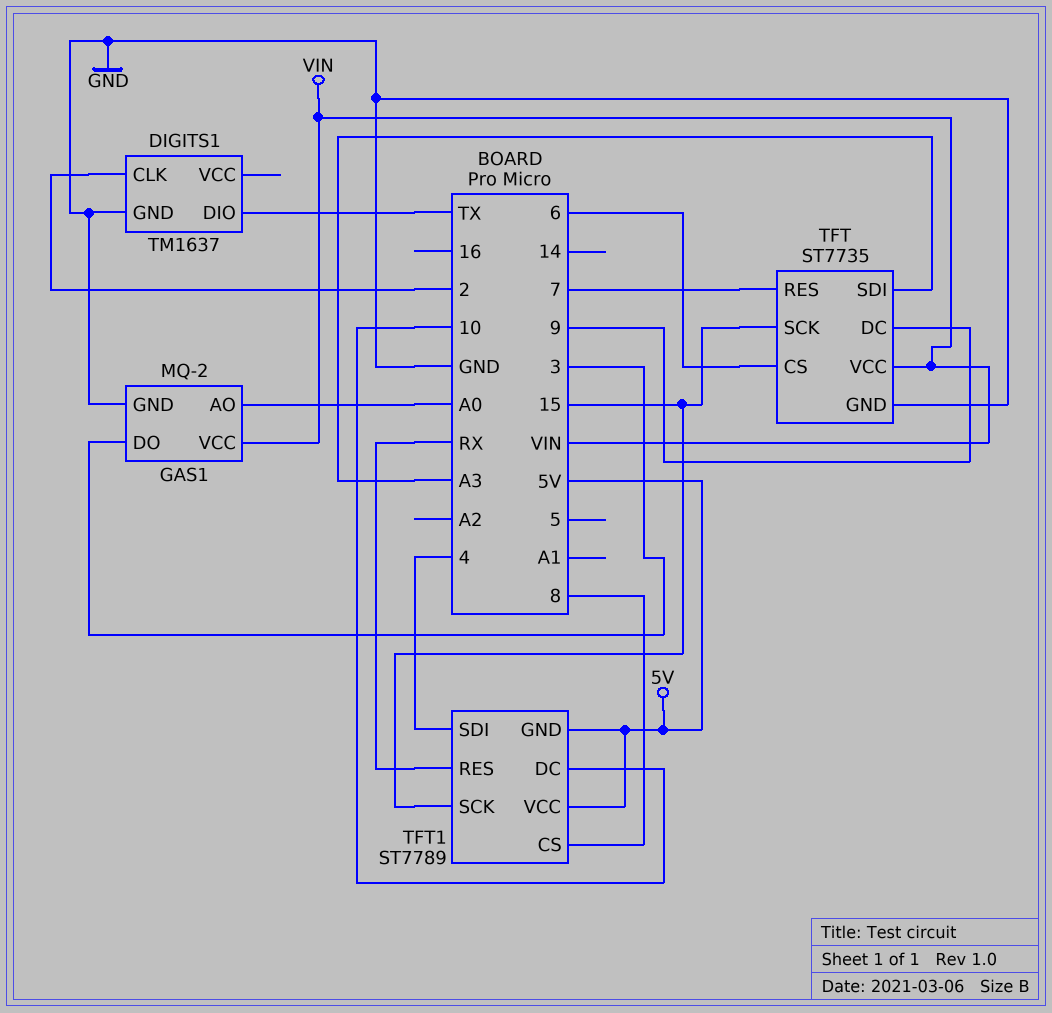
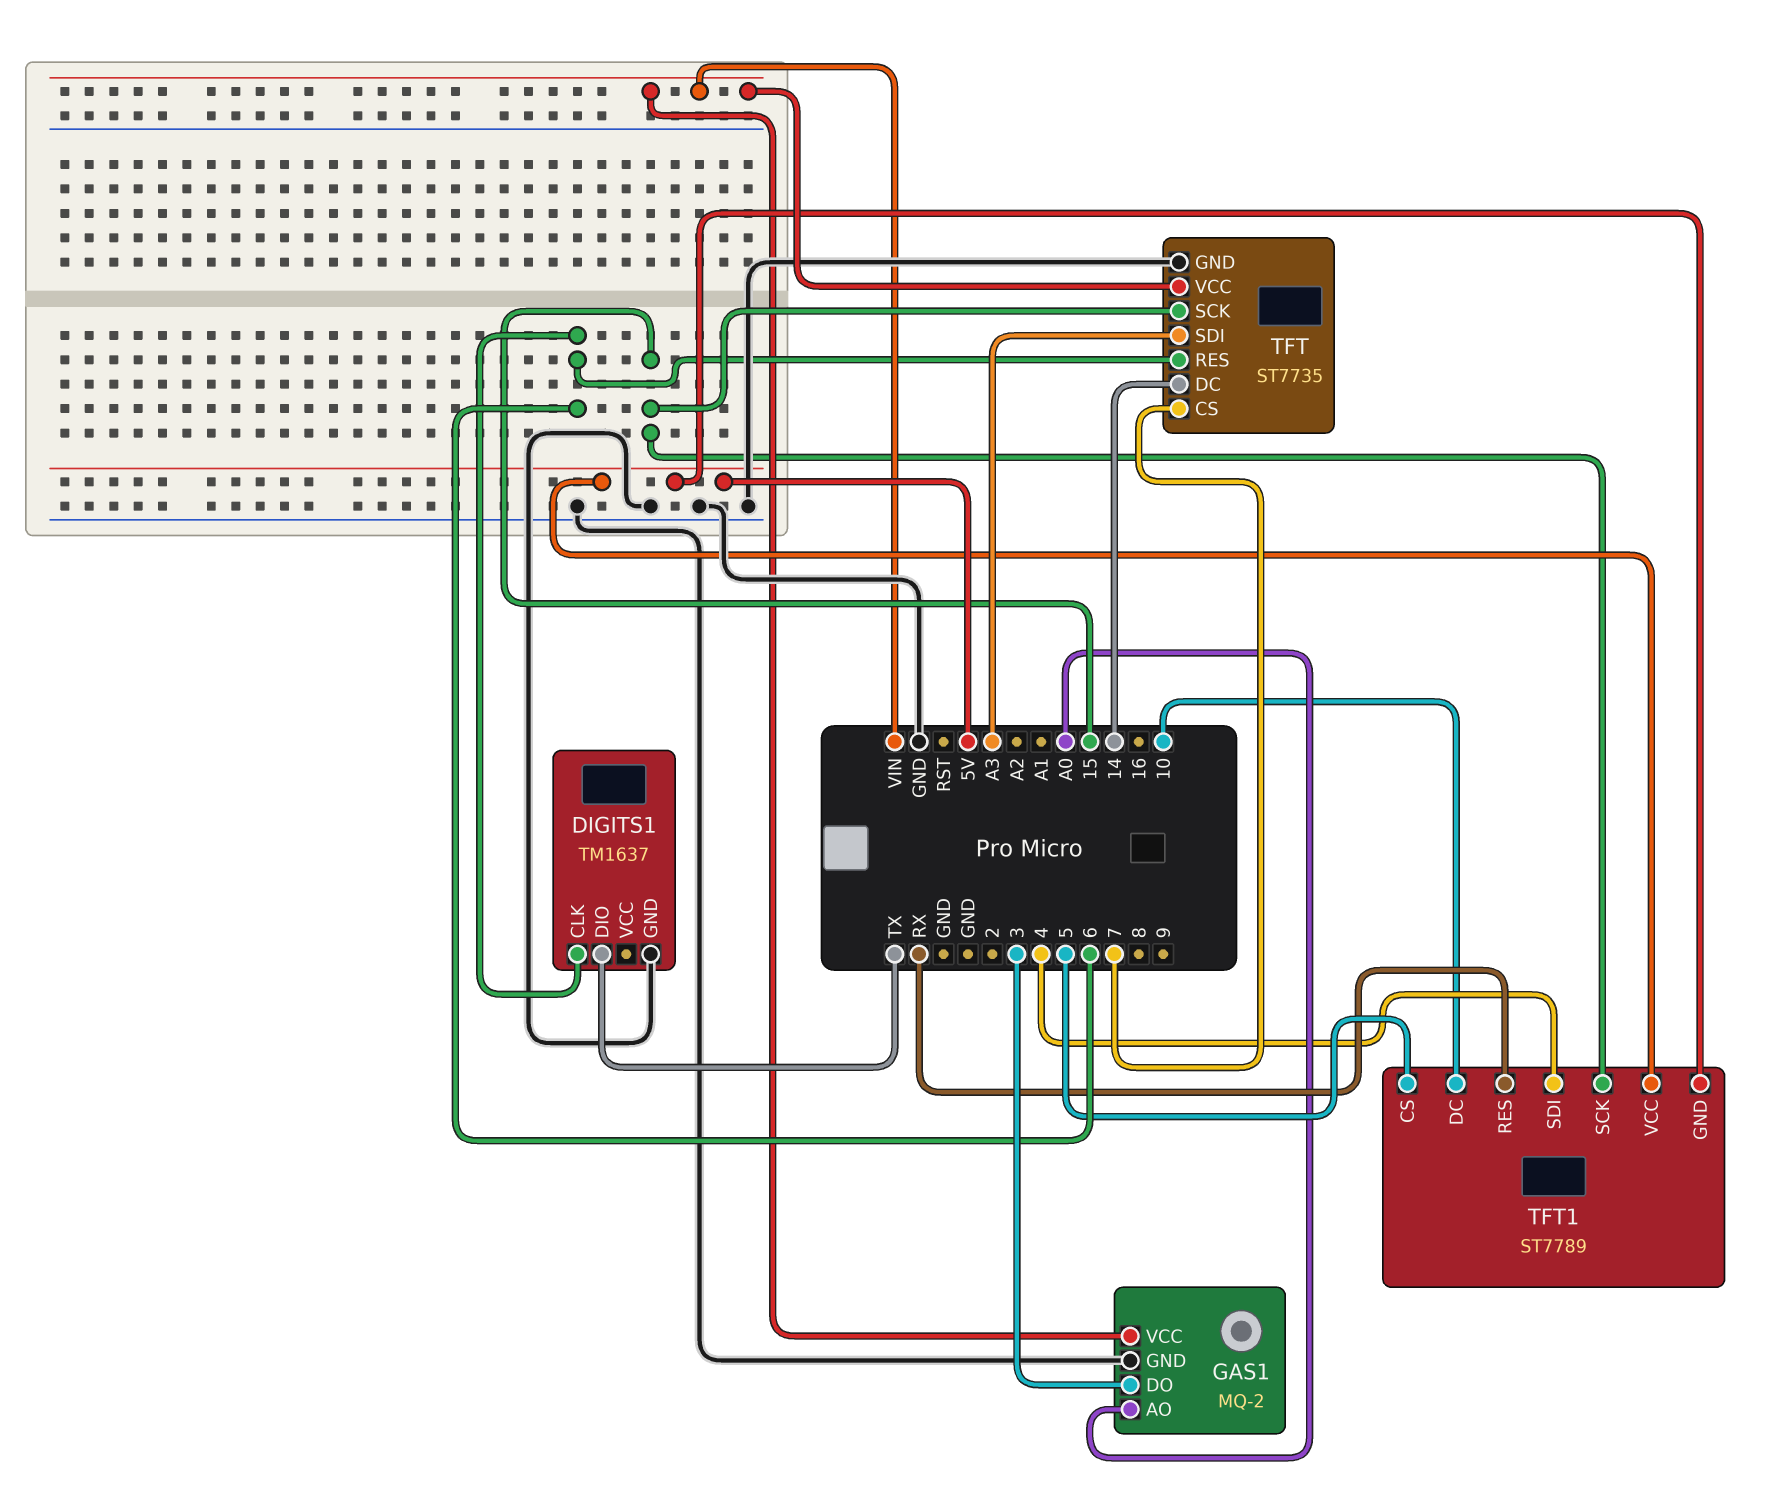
DIGITS1 pin CLK: 2 -> 6
TFT pin CS: 6 -> 7
TFT pin DC: 9 -> 14
TFT pin RES: 7 -> 6
TFT1 pin CS: 8 -> 5

